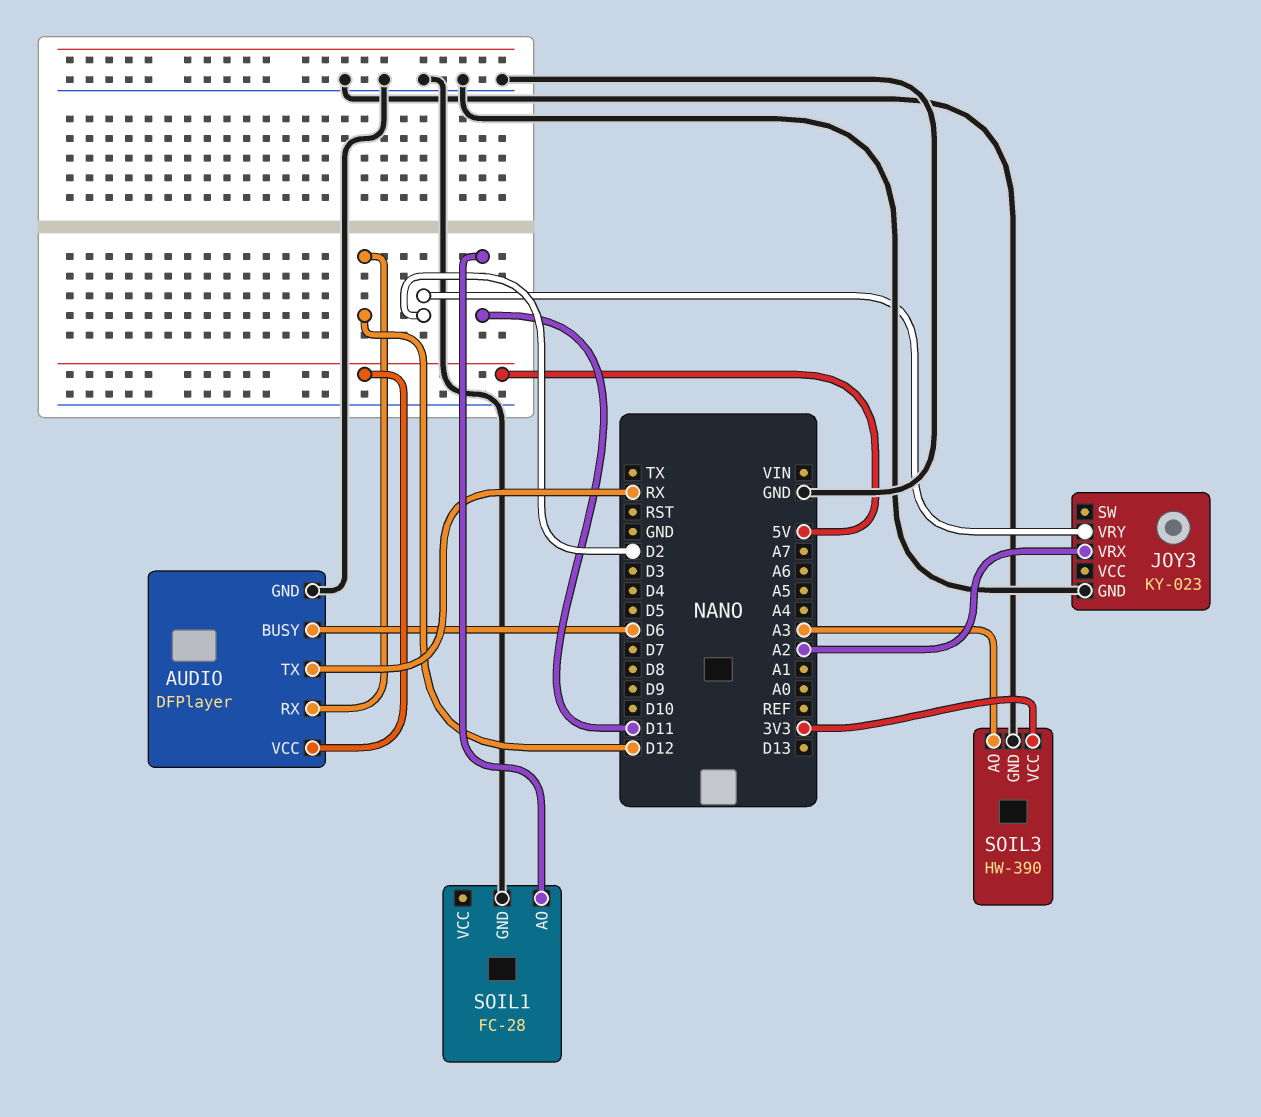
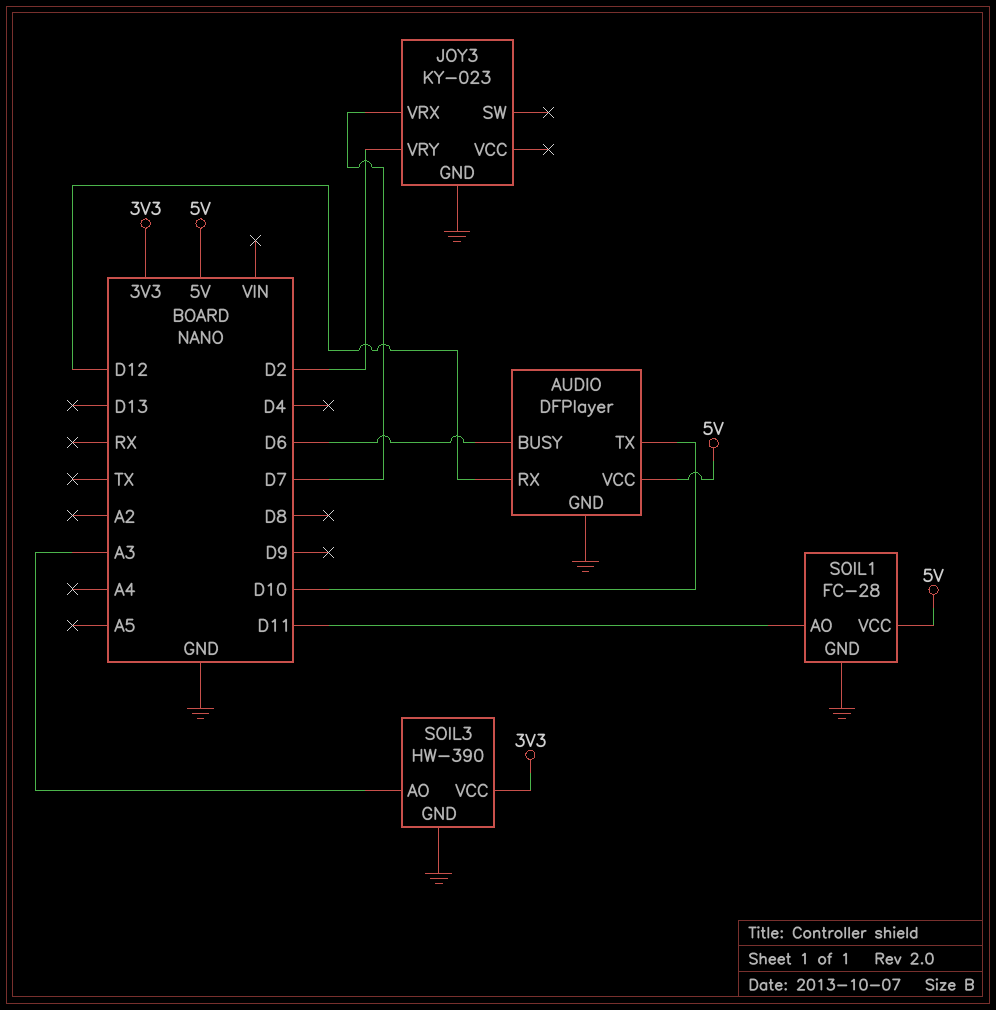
AUDIO pin TX: RX -> D10
JOY3 pin VRX: A2 -> D7
SOIL1 pin VCC: none -> 5V

